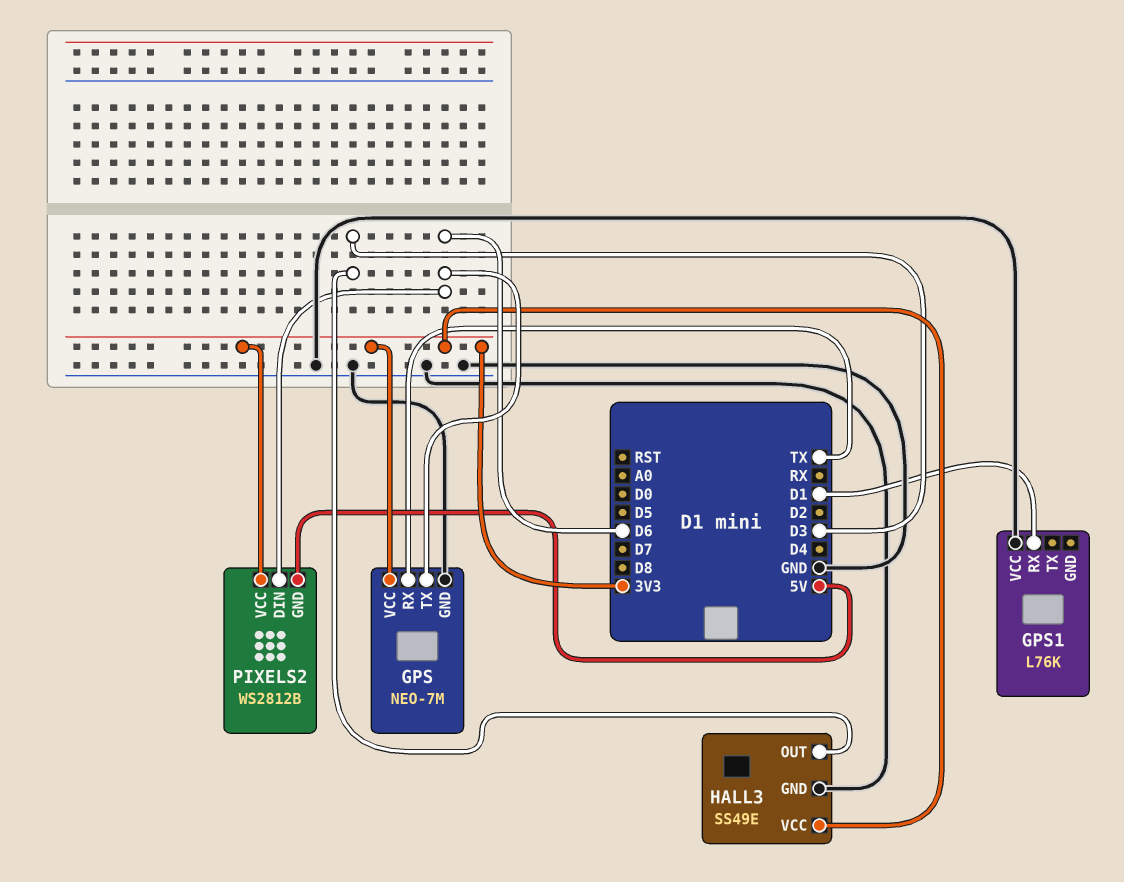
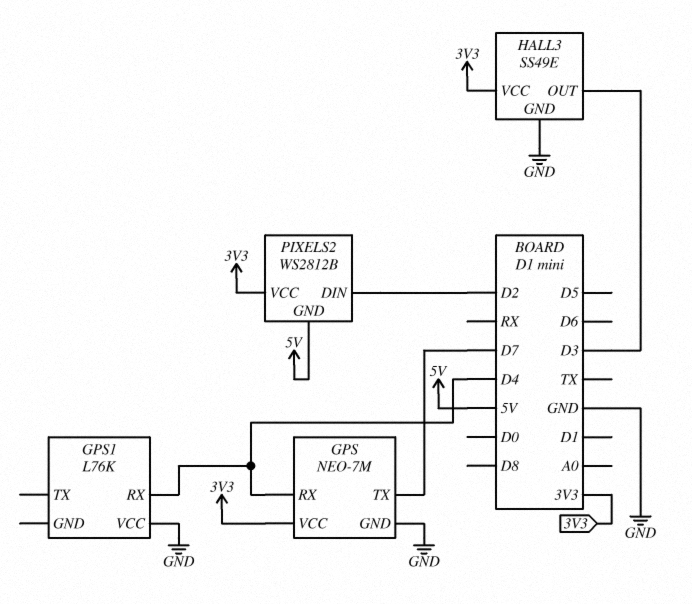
GPS pin RX: TX -> D4
GPS pin TX: D6 -> D7
GPS1 pin RX: D1 -> D4
PIXELS2 pin DIN: D6 -> D2

